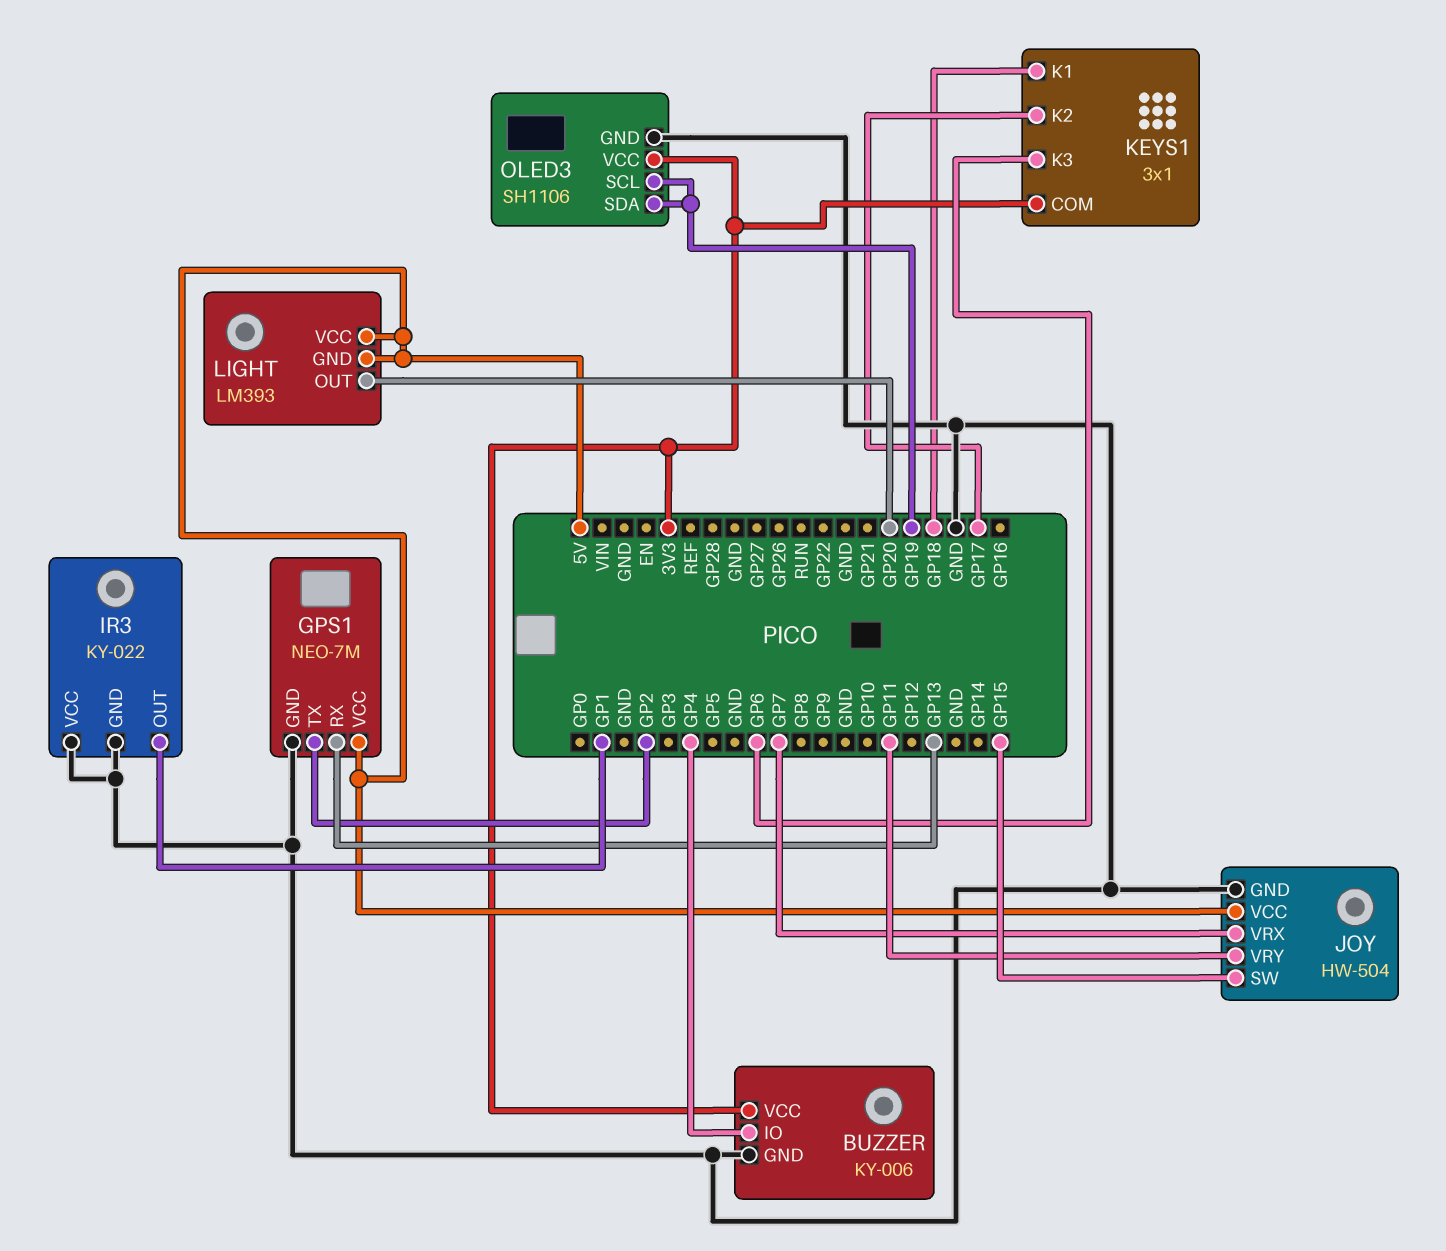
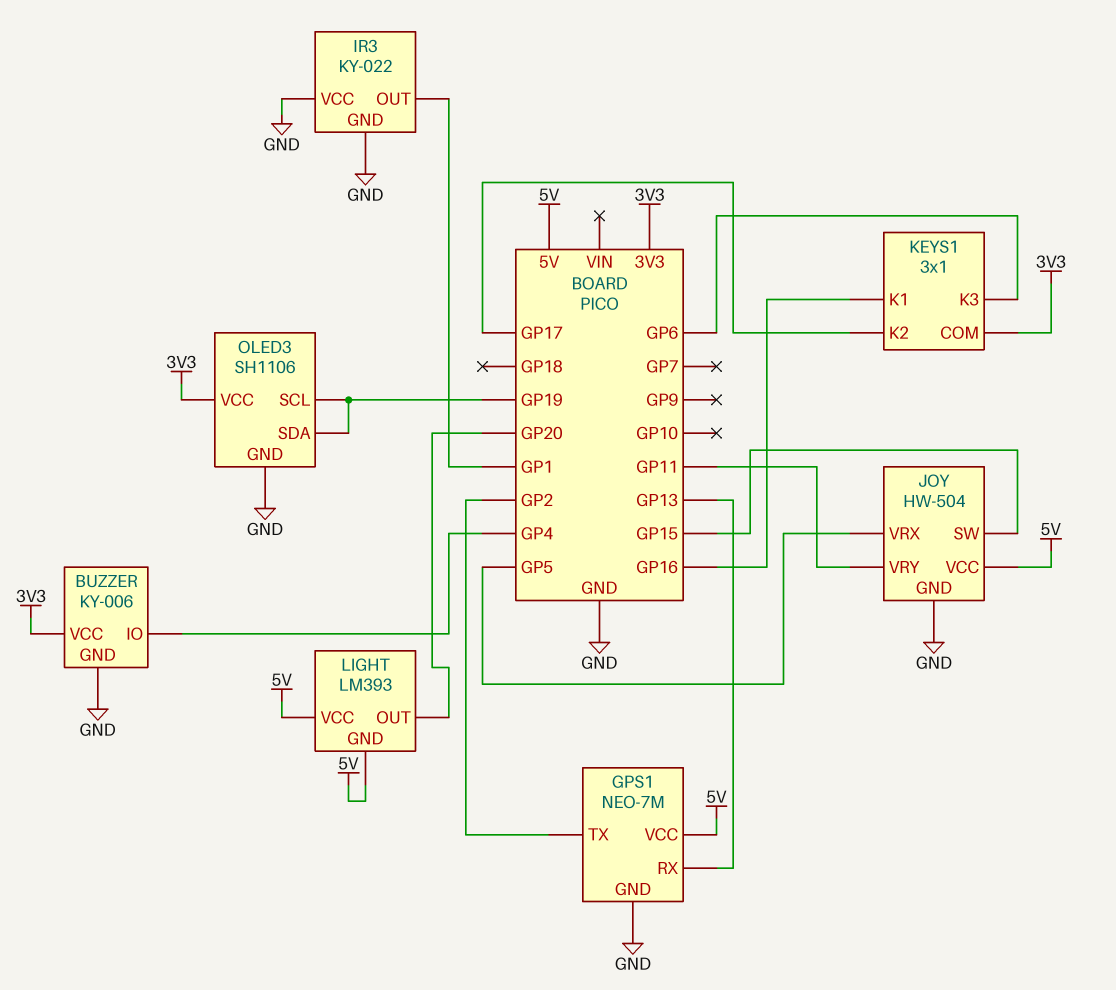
JOY pin VRX: GP7 -> GP5
KEYS1 pin K1: GP18 -> GP16

